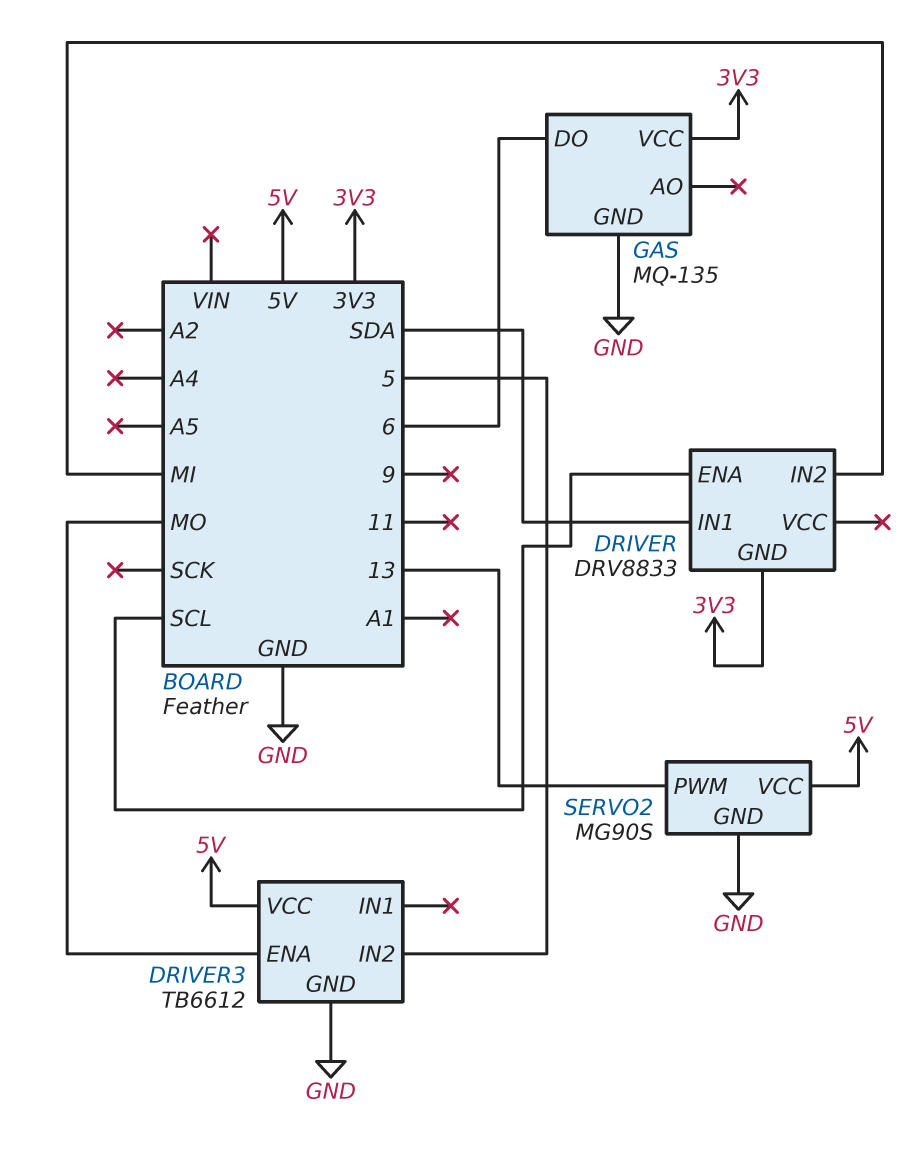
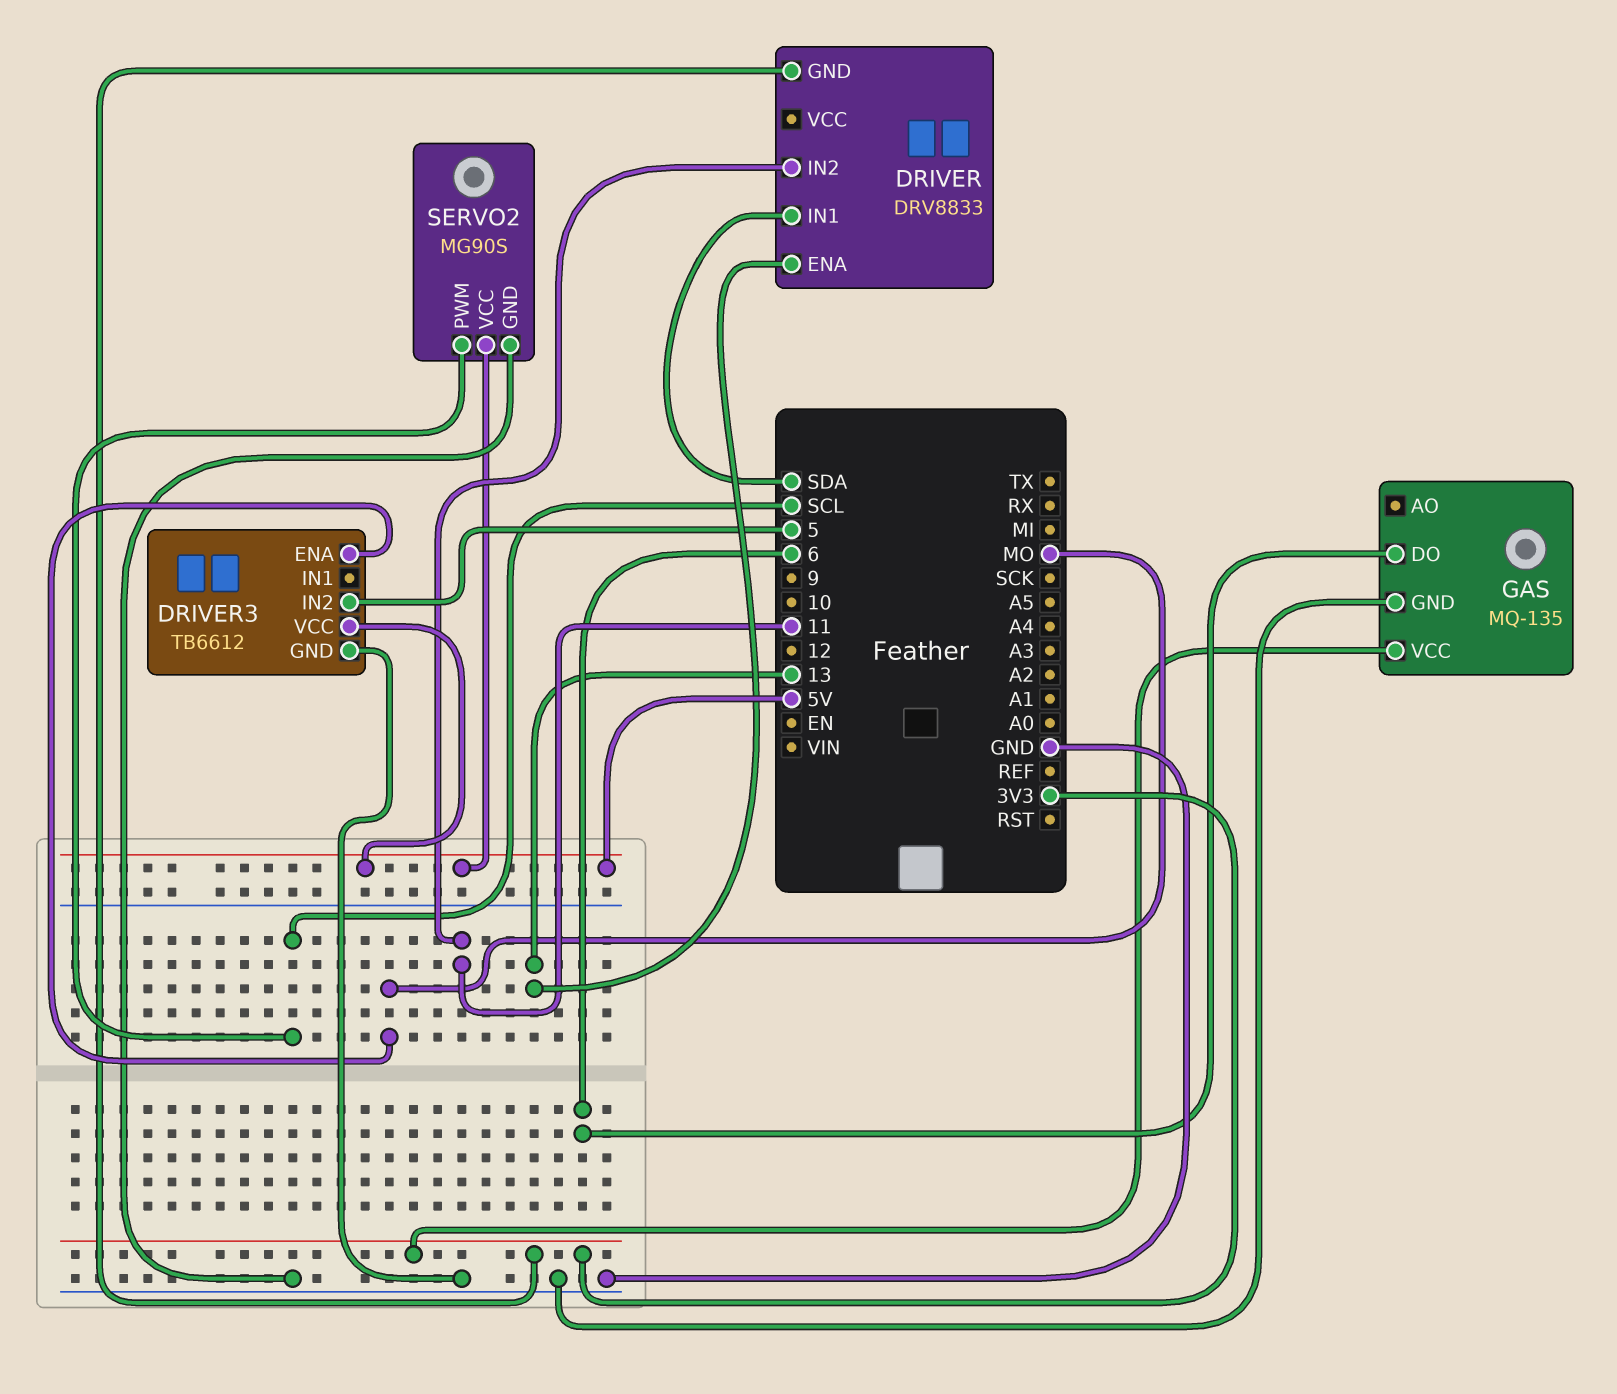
DRIVER pin ENA: SCL -> 13
DRIVER pin IN2: MI -> 11
SERVO2 pin PWM: 13 -> SCL

